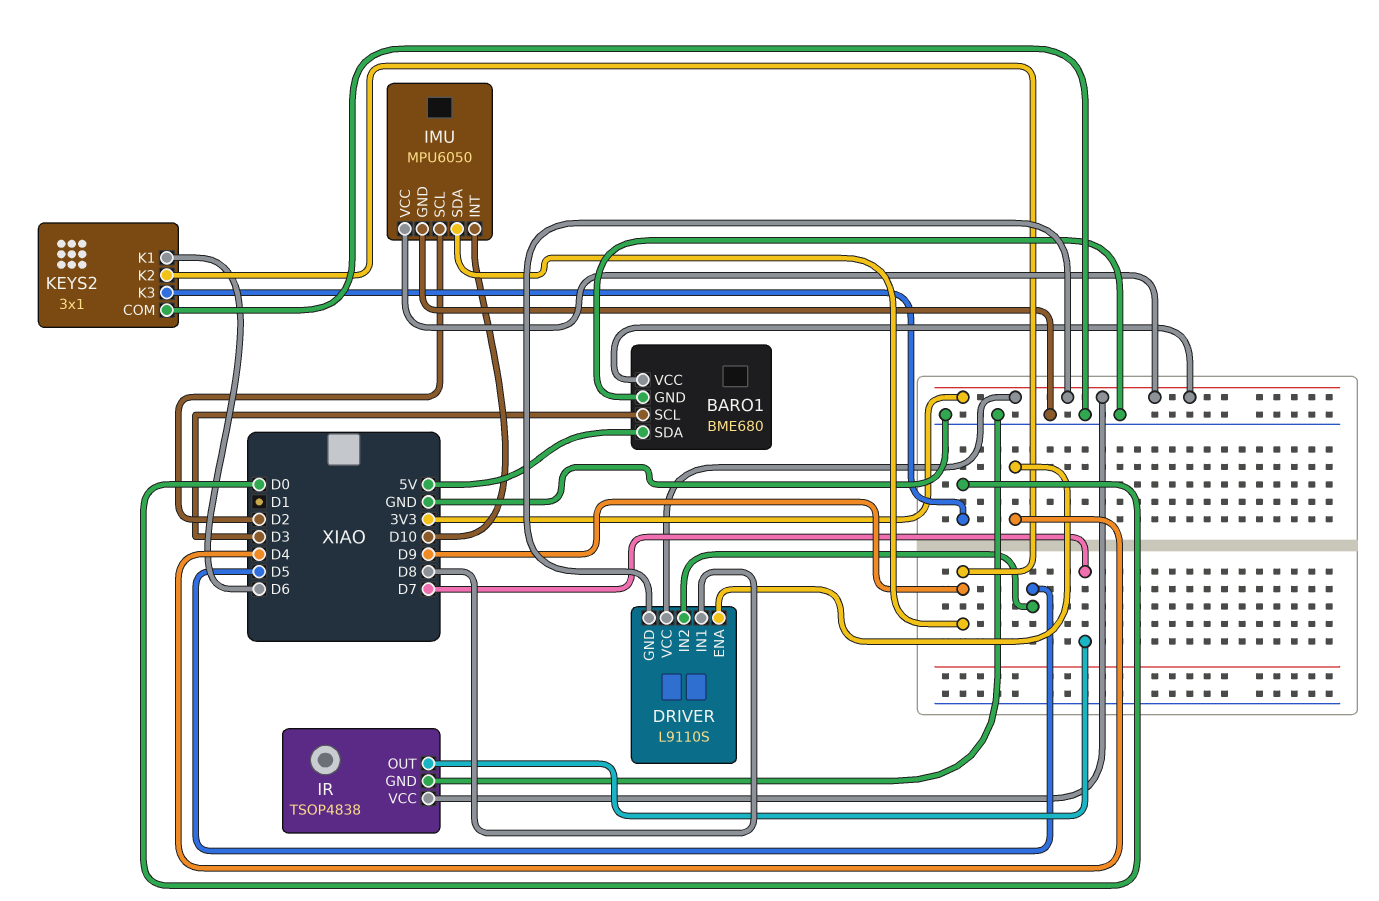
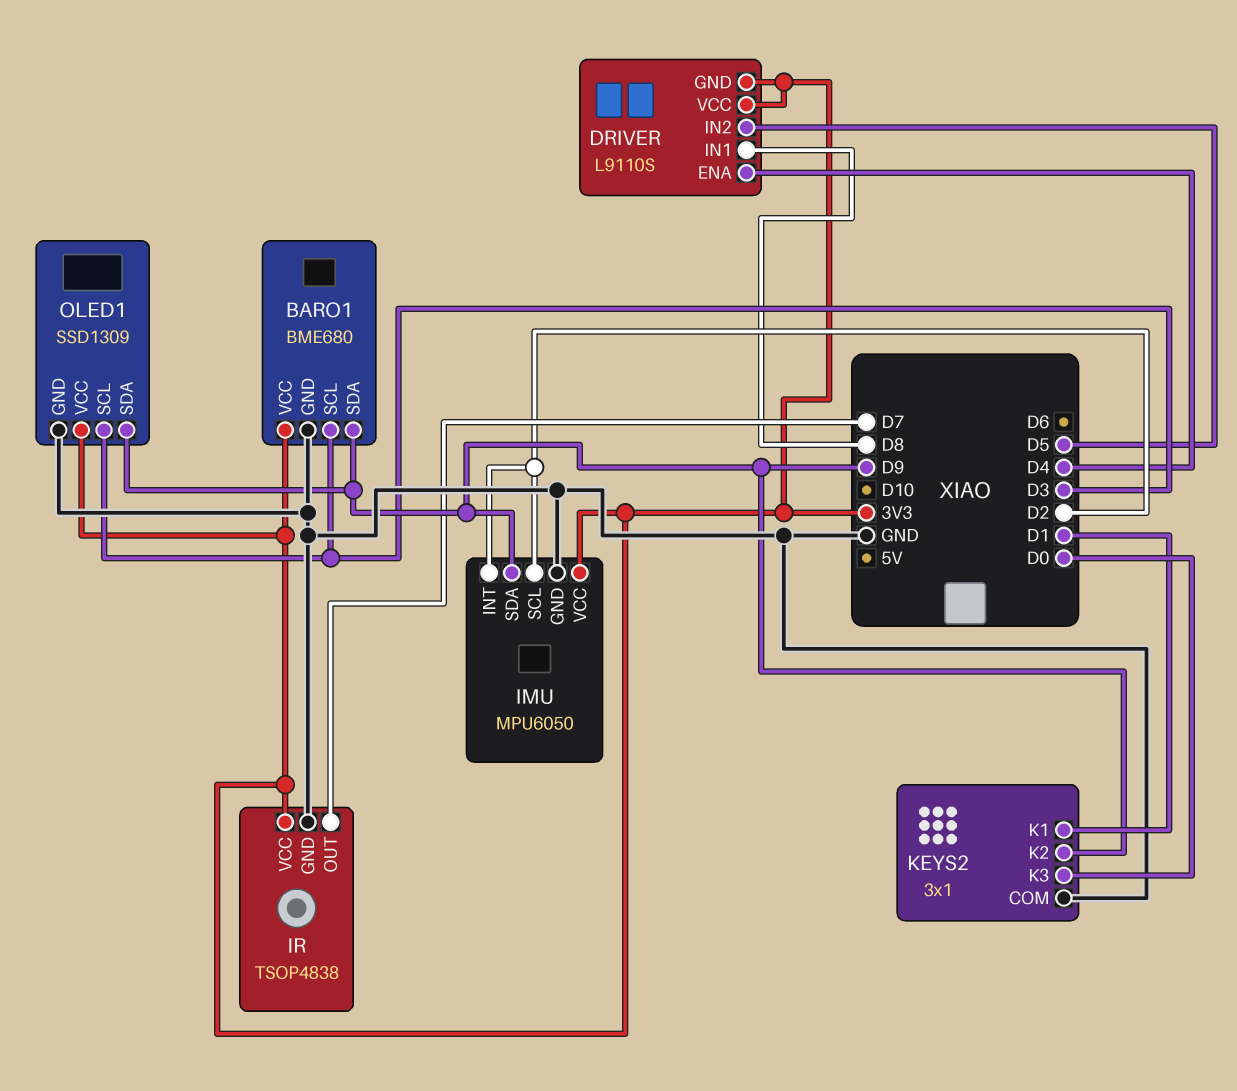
BARO1 pin SDA: 5V -> D9
IMU pin INT: D10 -> D2
KEYS2 pin K1: D6 -> D1
OLED1: none -> SSD1309
OLED1 pin GND: none -> GND
OLED1 pin SCL: none -> D3
OLED1 pin SDA: none -> D9
OLED1 pin VCC: none -> 3V3

